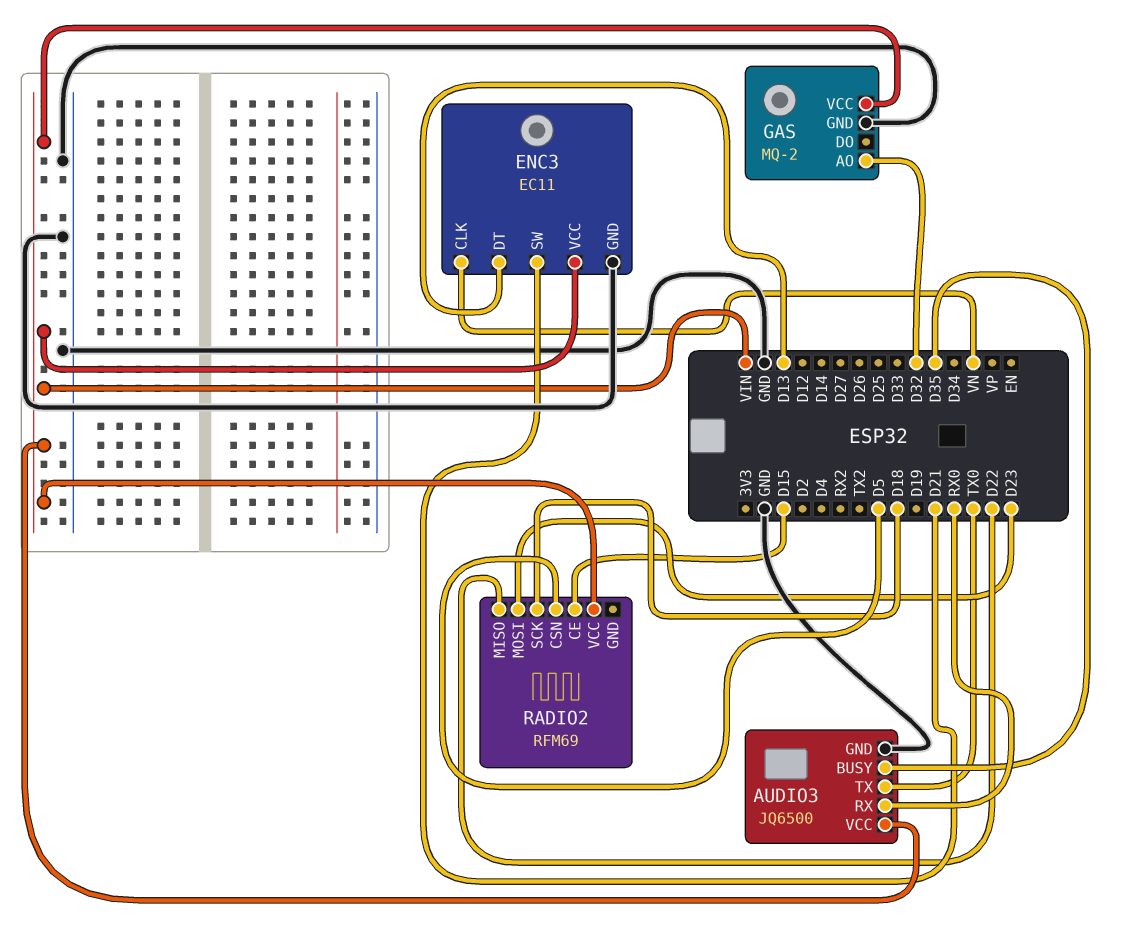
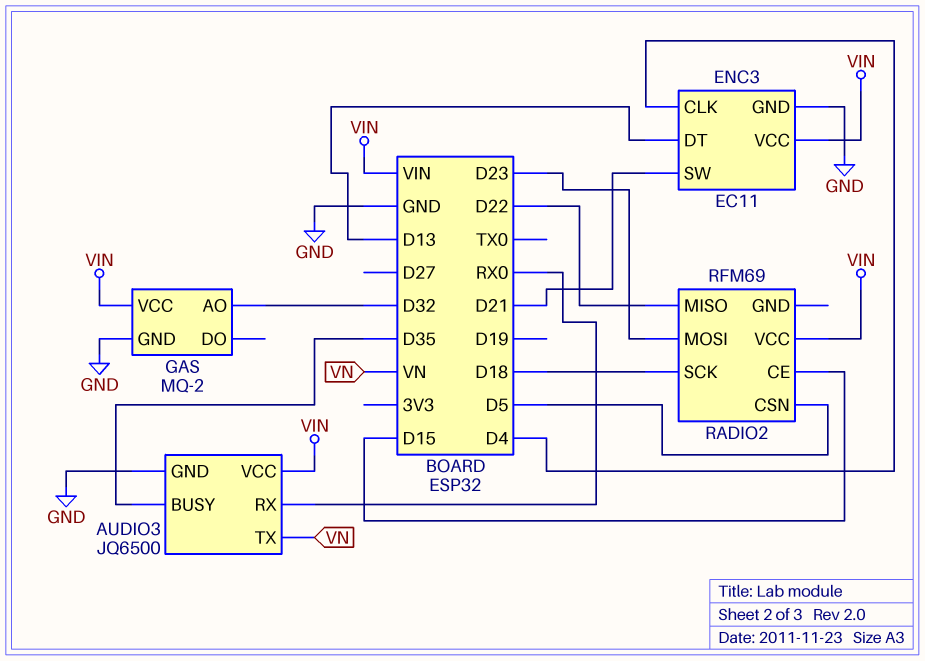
AUDIO3 pin TX: TX0 -> VN
ENC3 pin CLK: VN -> D4

